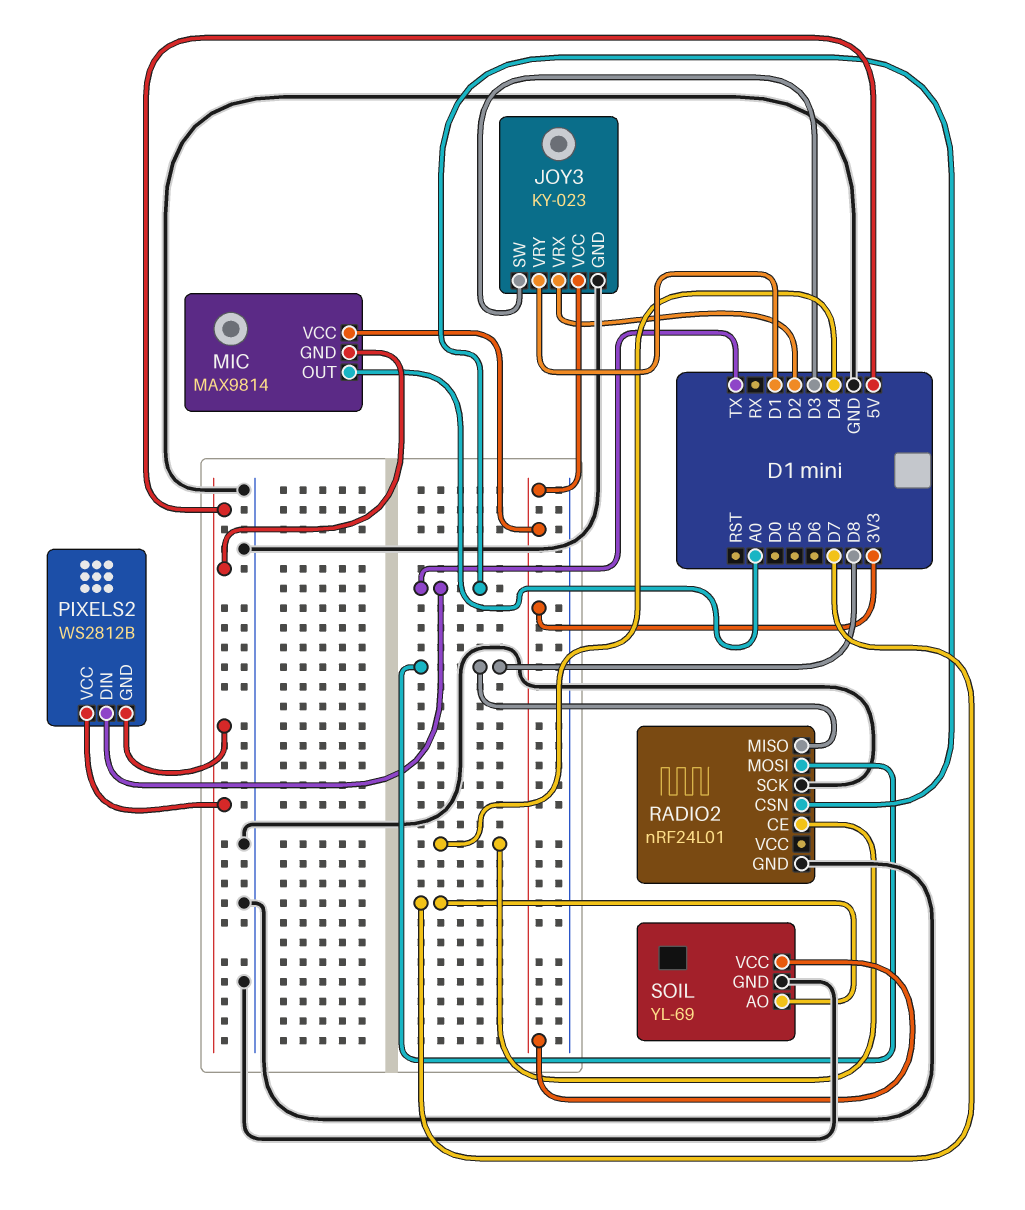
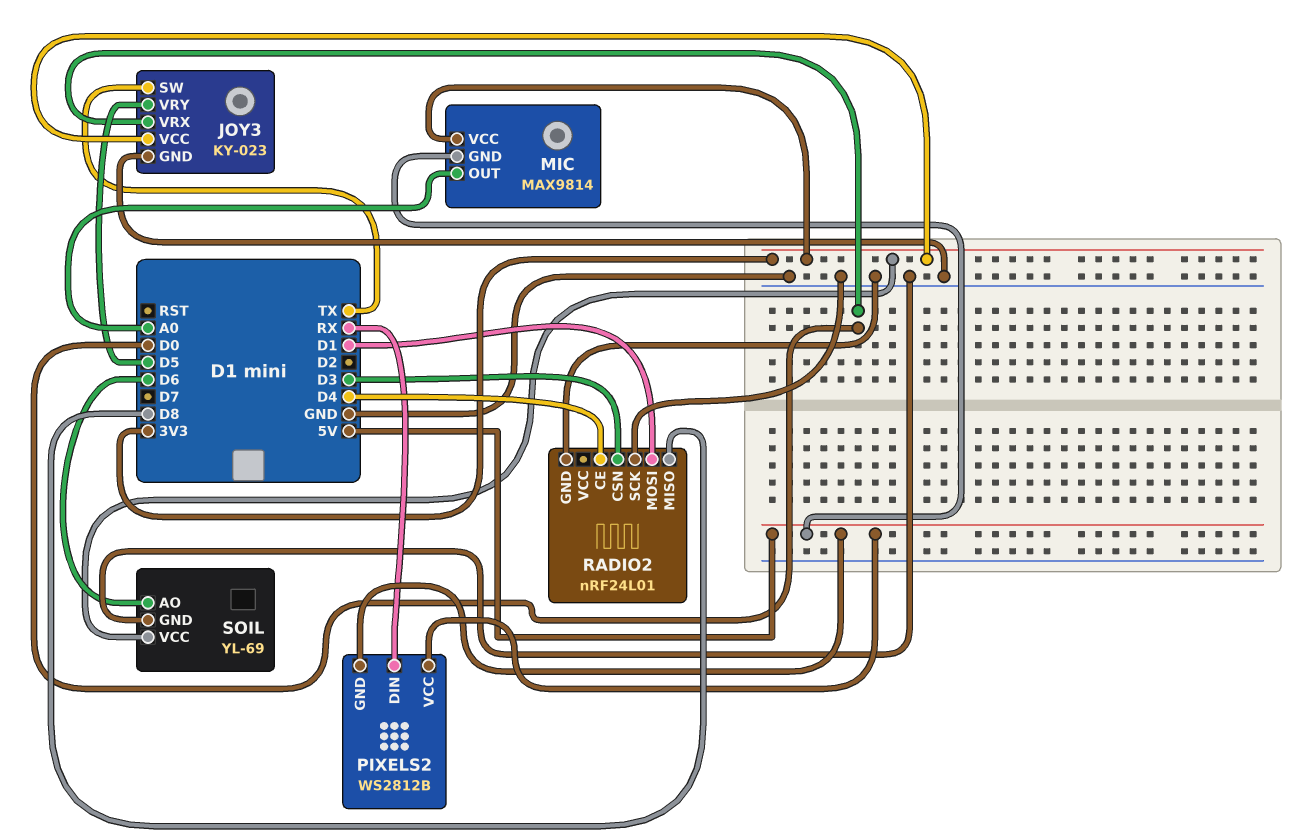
JOY3 pin SW: D3 -> TX
JOY3 pin VRX: D2 -> D0
JOY3 pin VRY: D1 -> D5
PIXELS2 pin DIN: TX -> RX
RADIO2 pin CSN: TX -> D3
RADIO2 pin MOSI: D8 -> D1
SOIL pin AO: D7 -> D6

